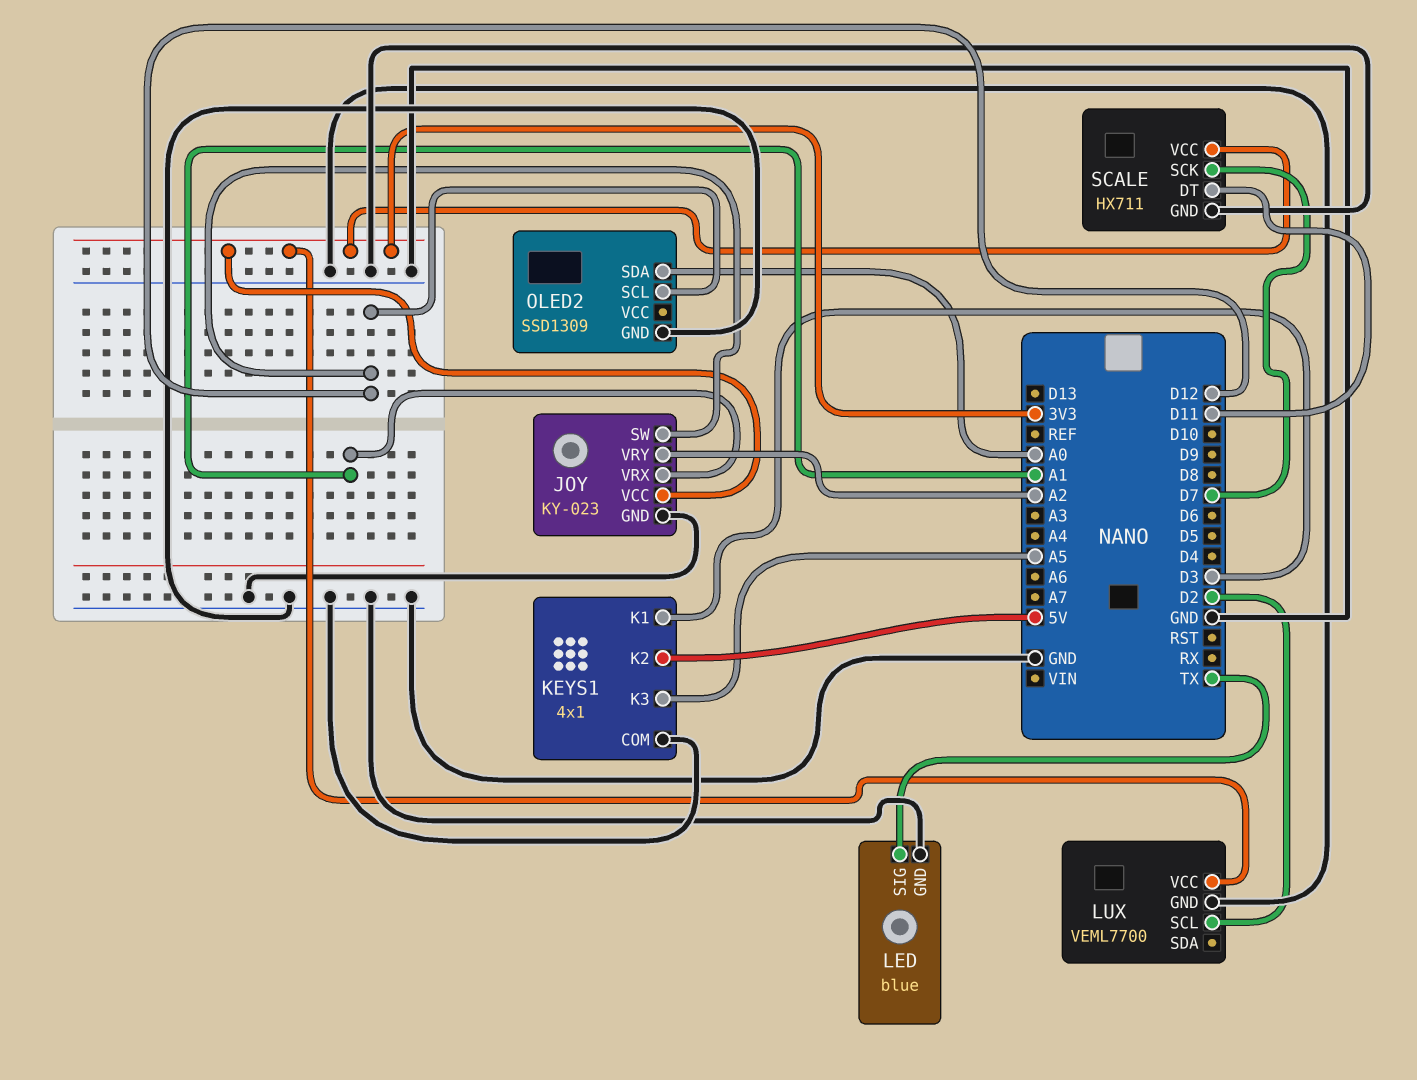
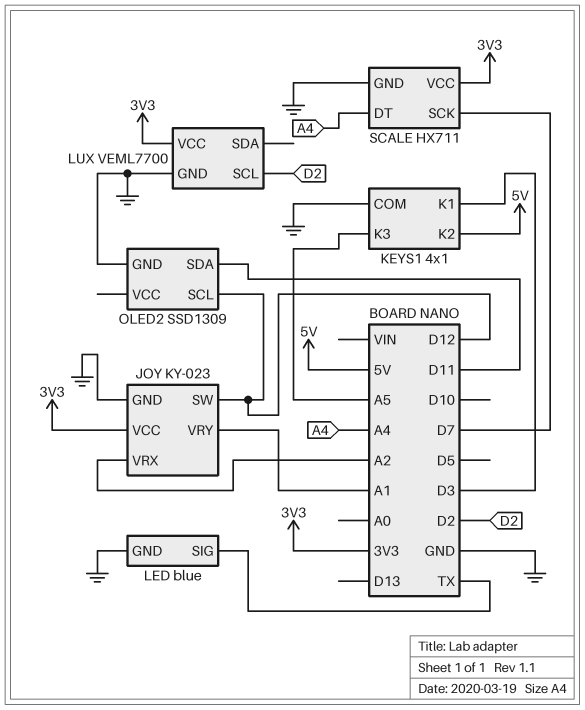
JOY pin VRX: A1 -> A2
JOY pin VRY: A2 -> A1
OLED2 pin SDA: A0 -> D11
SCALE pin DT: D11 -> A4

